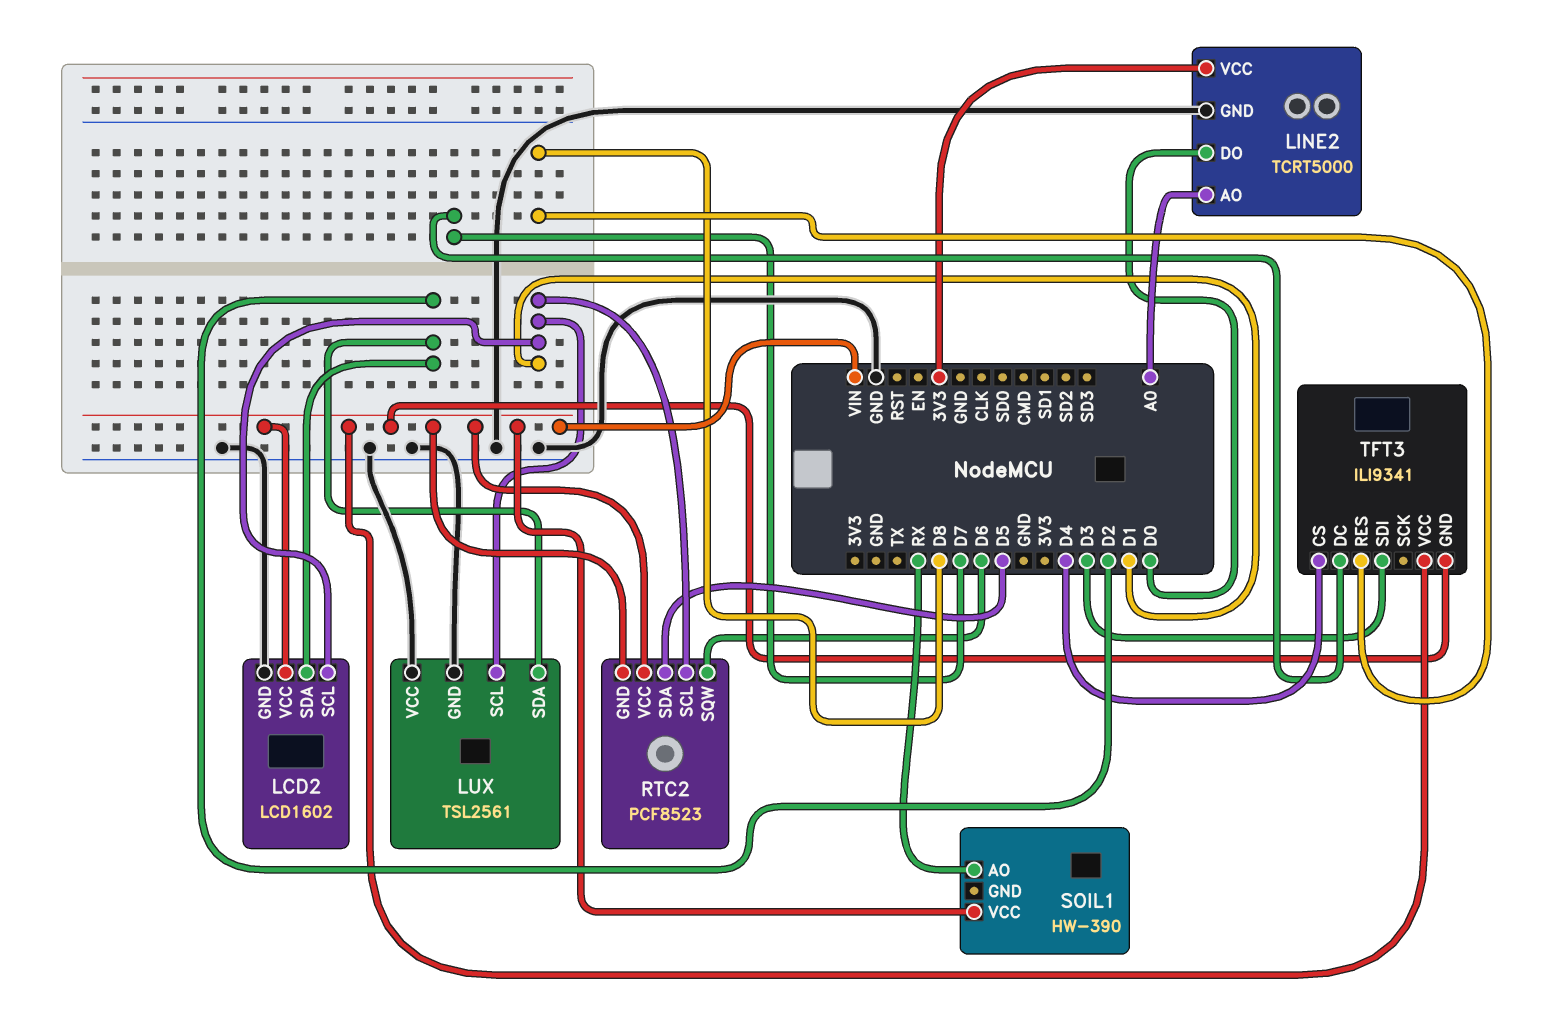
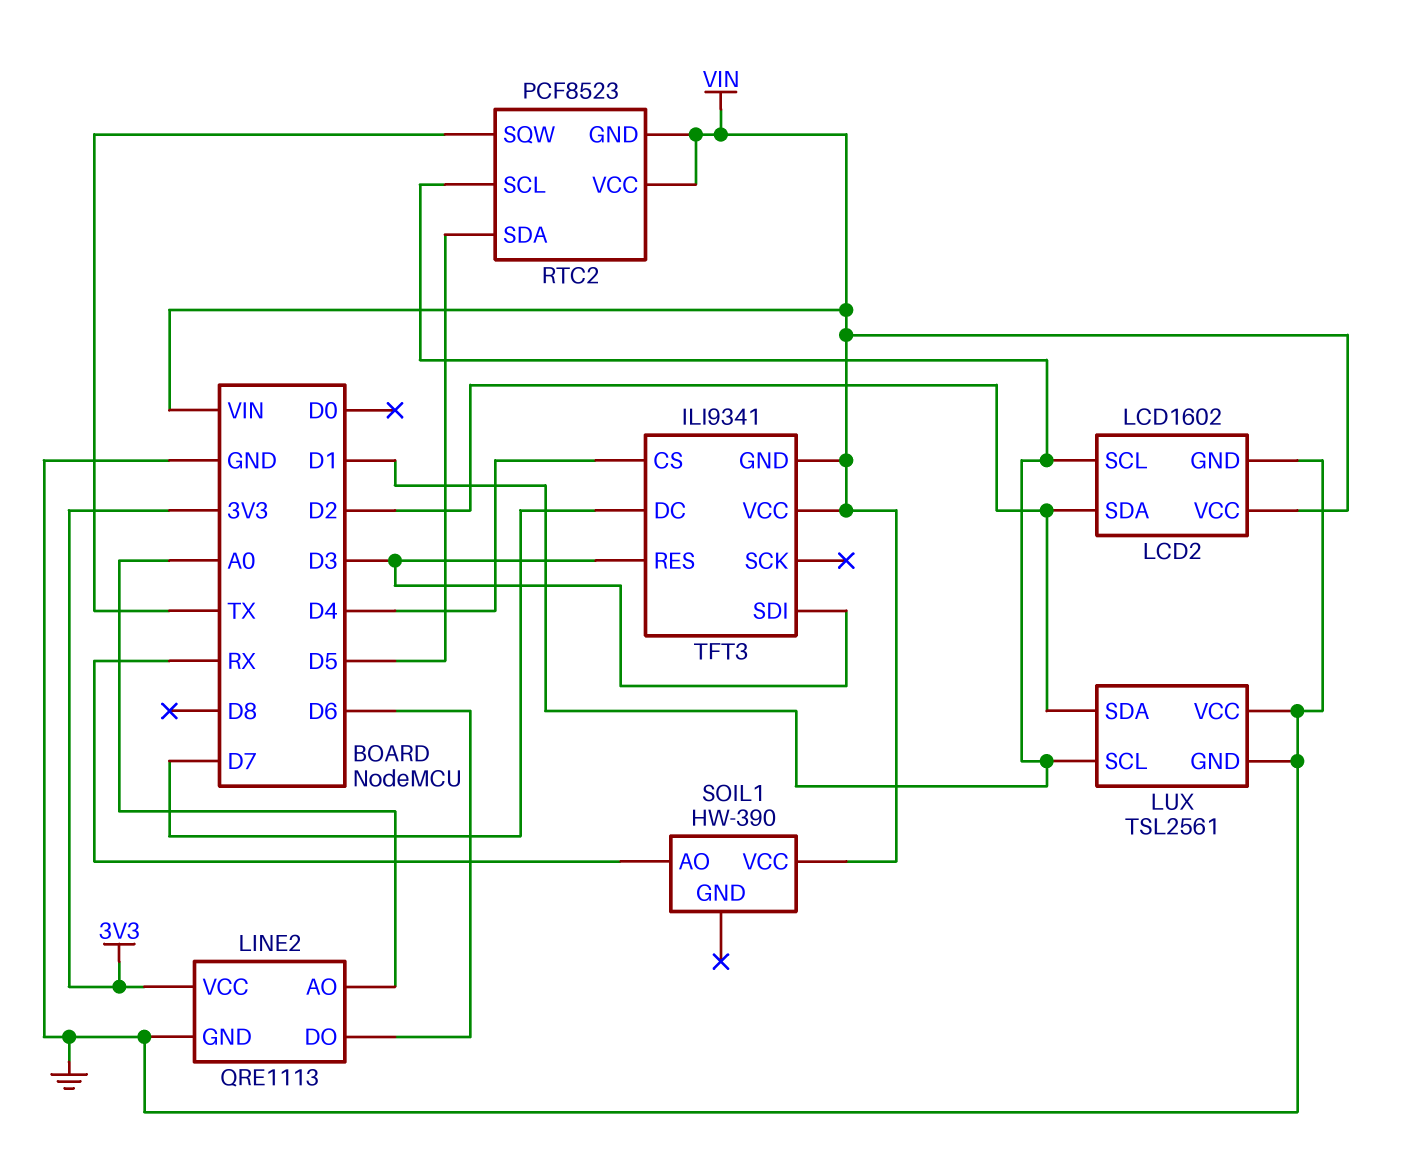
LINE2: TCRT5000 -> QRE1113
LINE2 pin DO: D0 -> D6
RTC2 pin SQW: D6 -> TX
TFT3 pin RES: D8 -> D3

